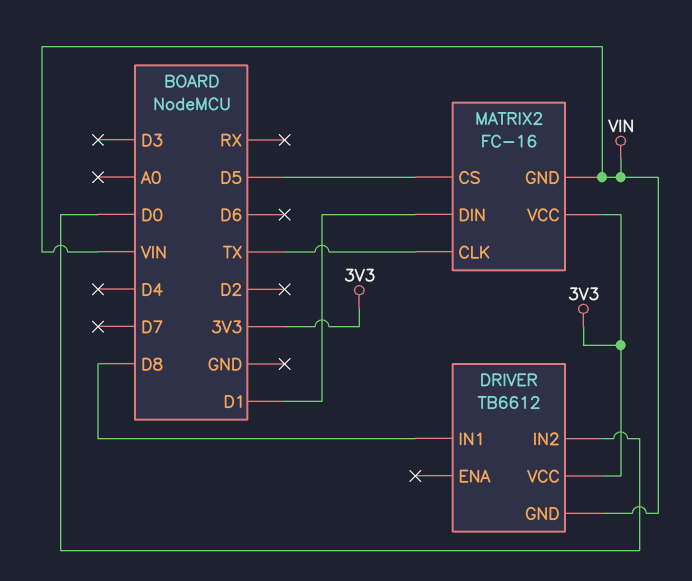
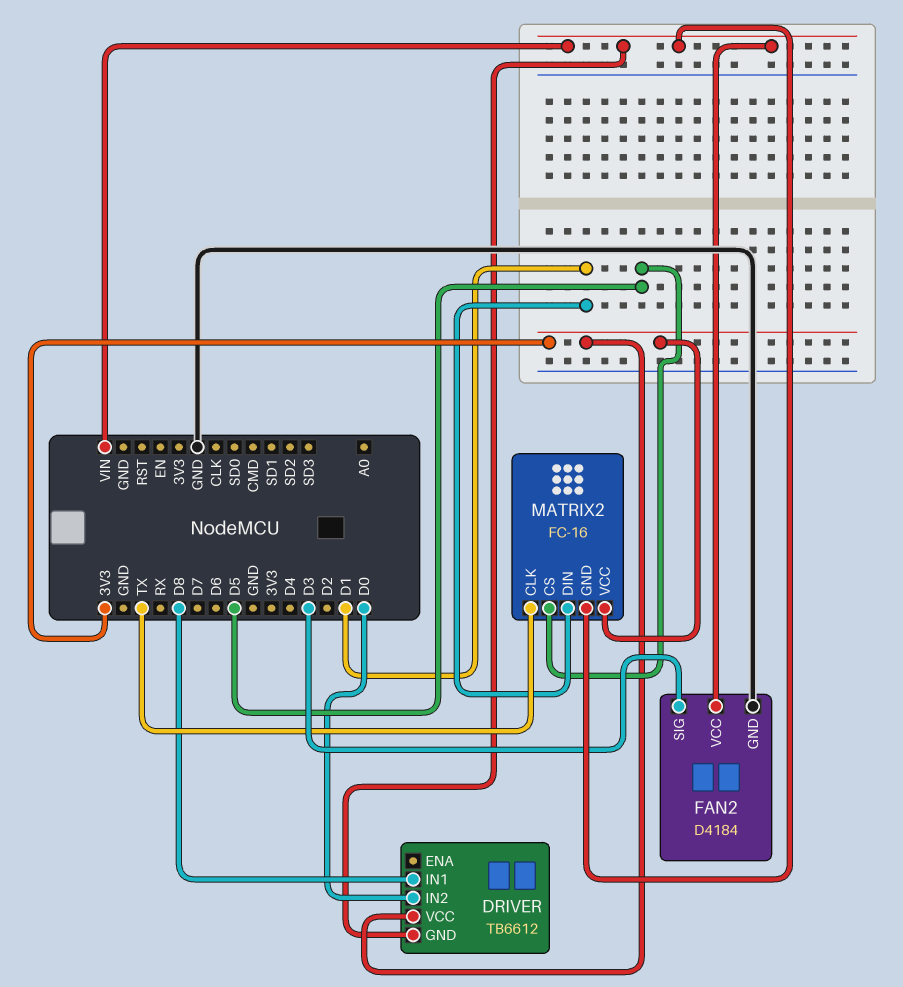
FAN2: none -> D4184
FAN2 pin GND: none -> GND
FAN2 pin SIG: none -> D3
FAN2 pin VCC: none -> VIN

